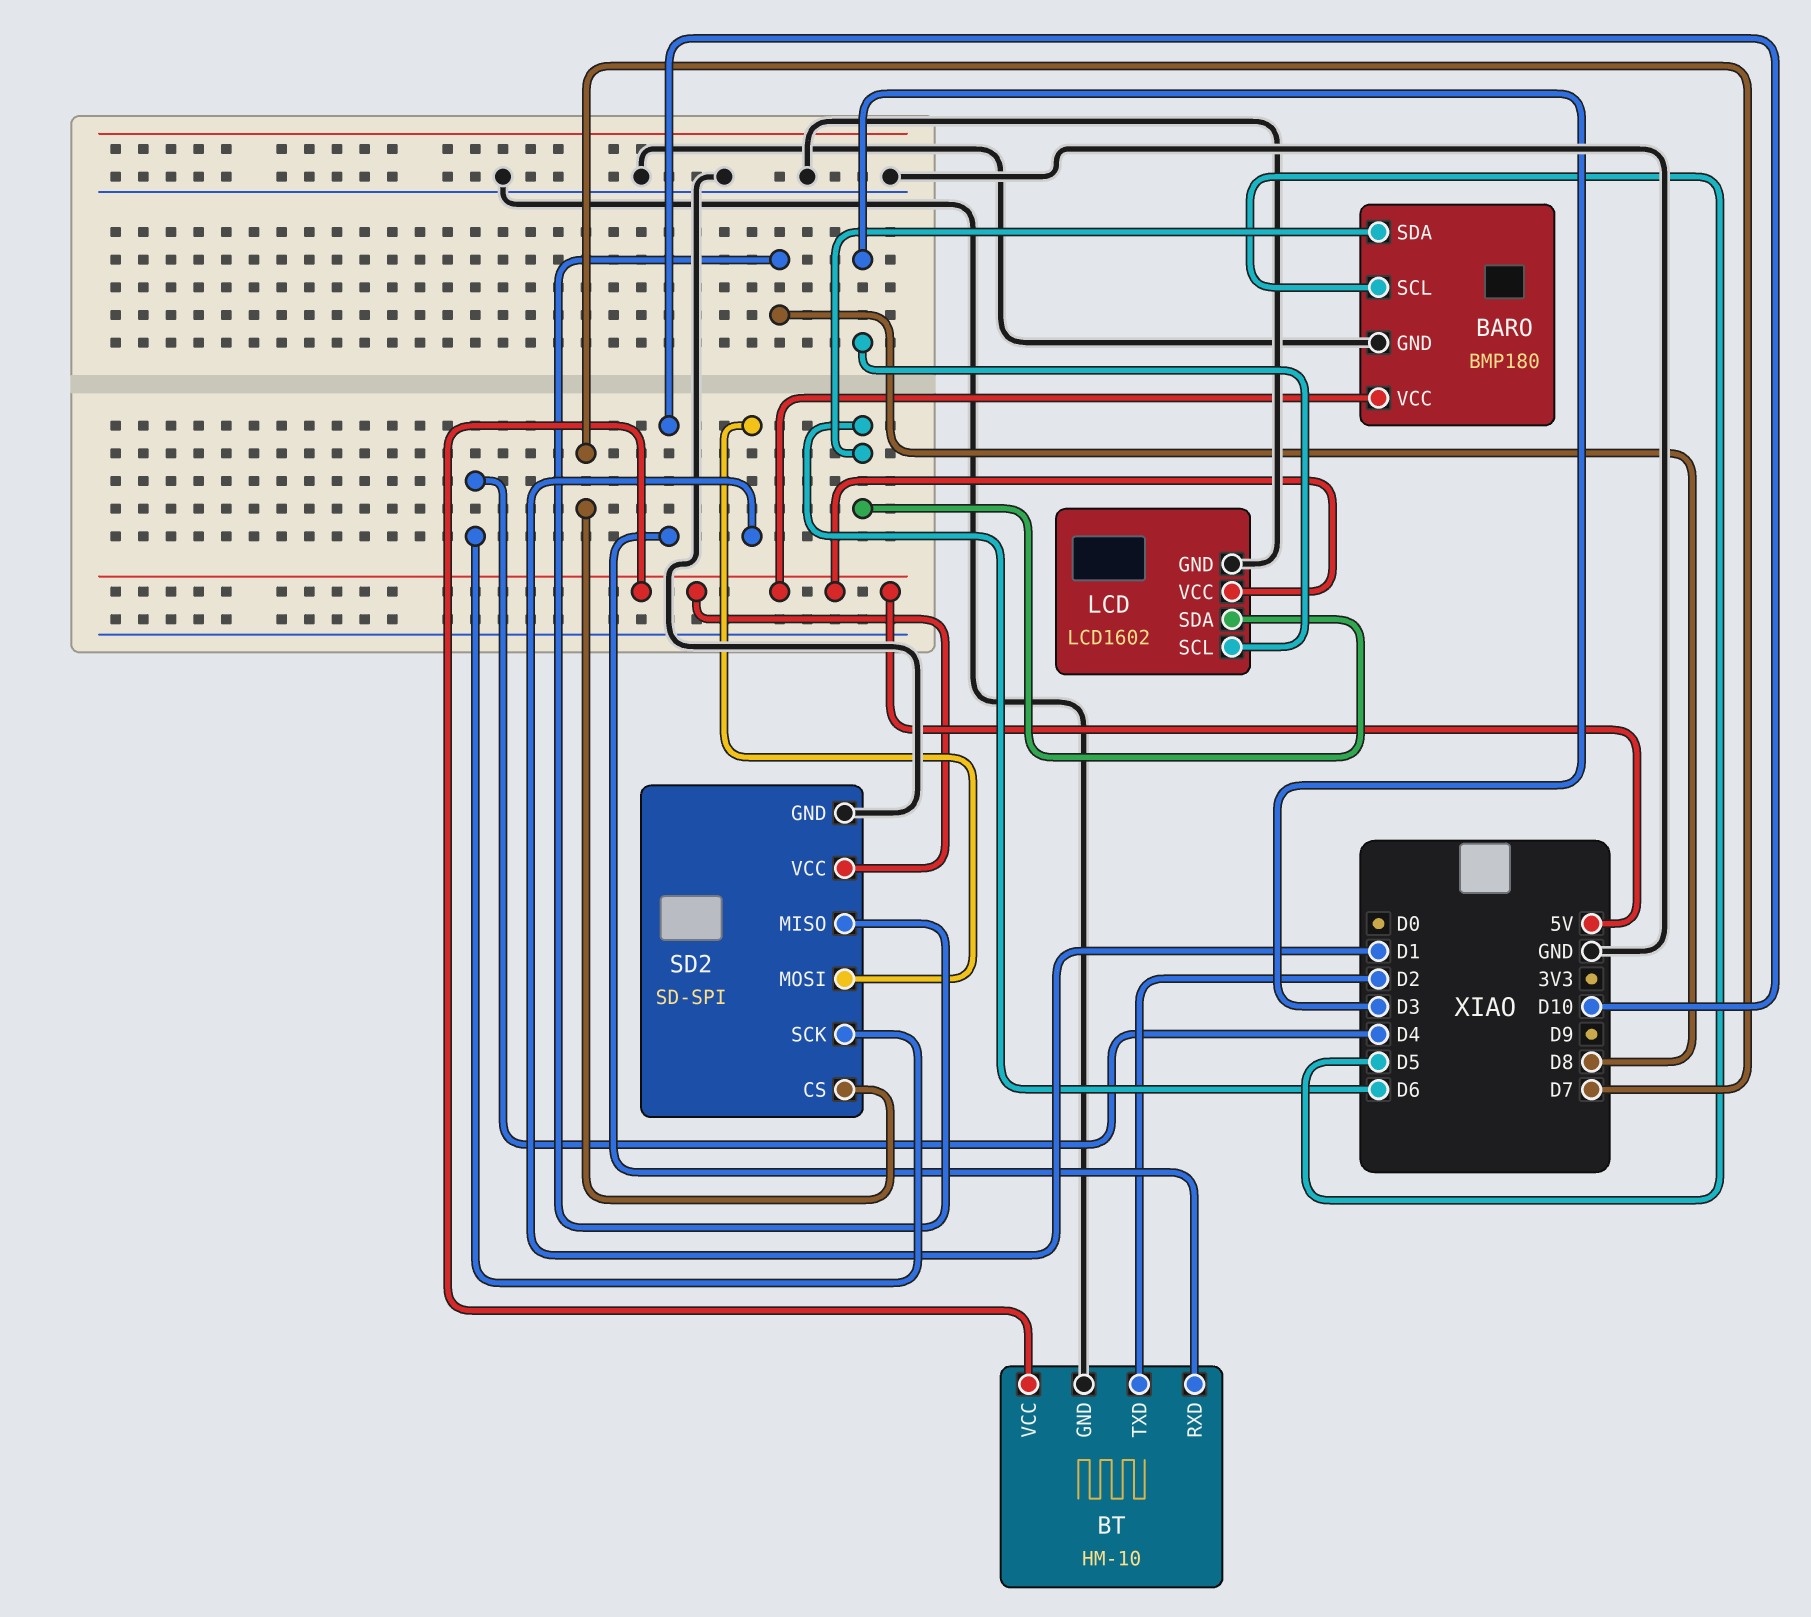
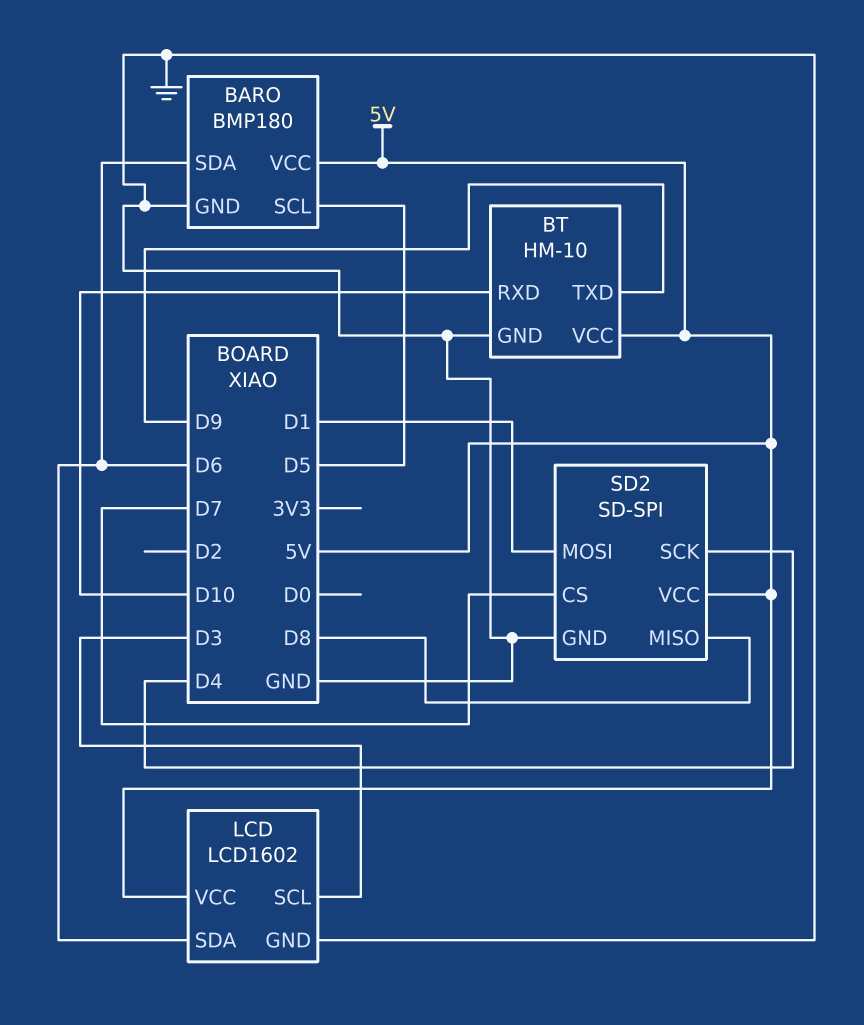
BT pin TXD: D2 -> D9

